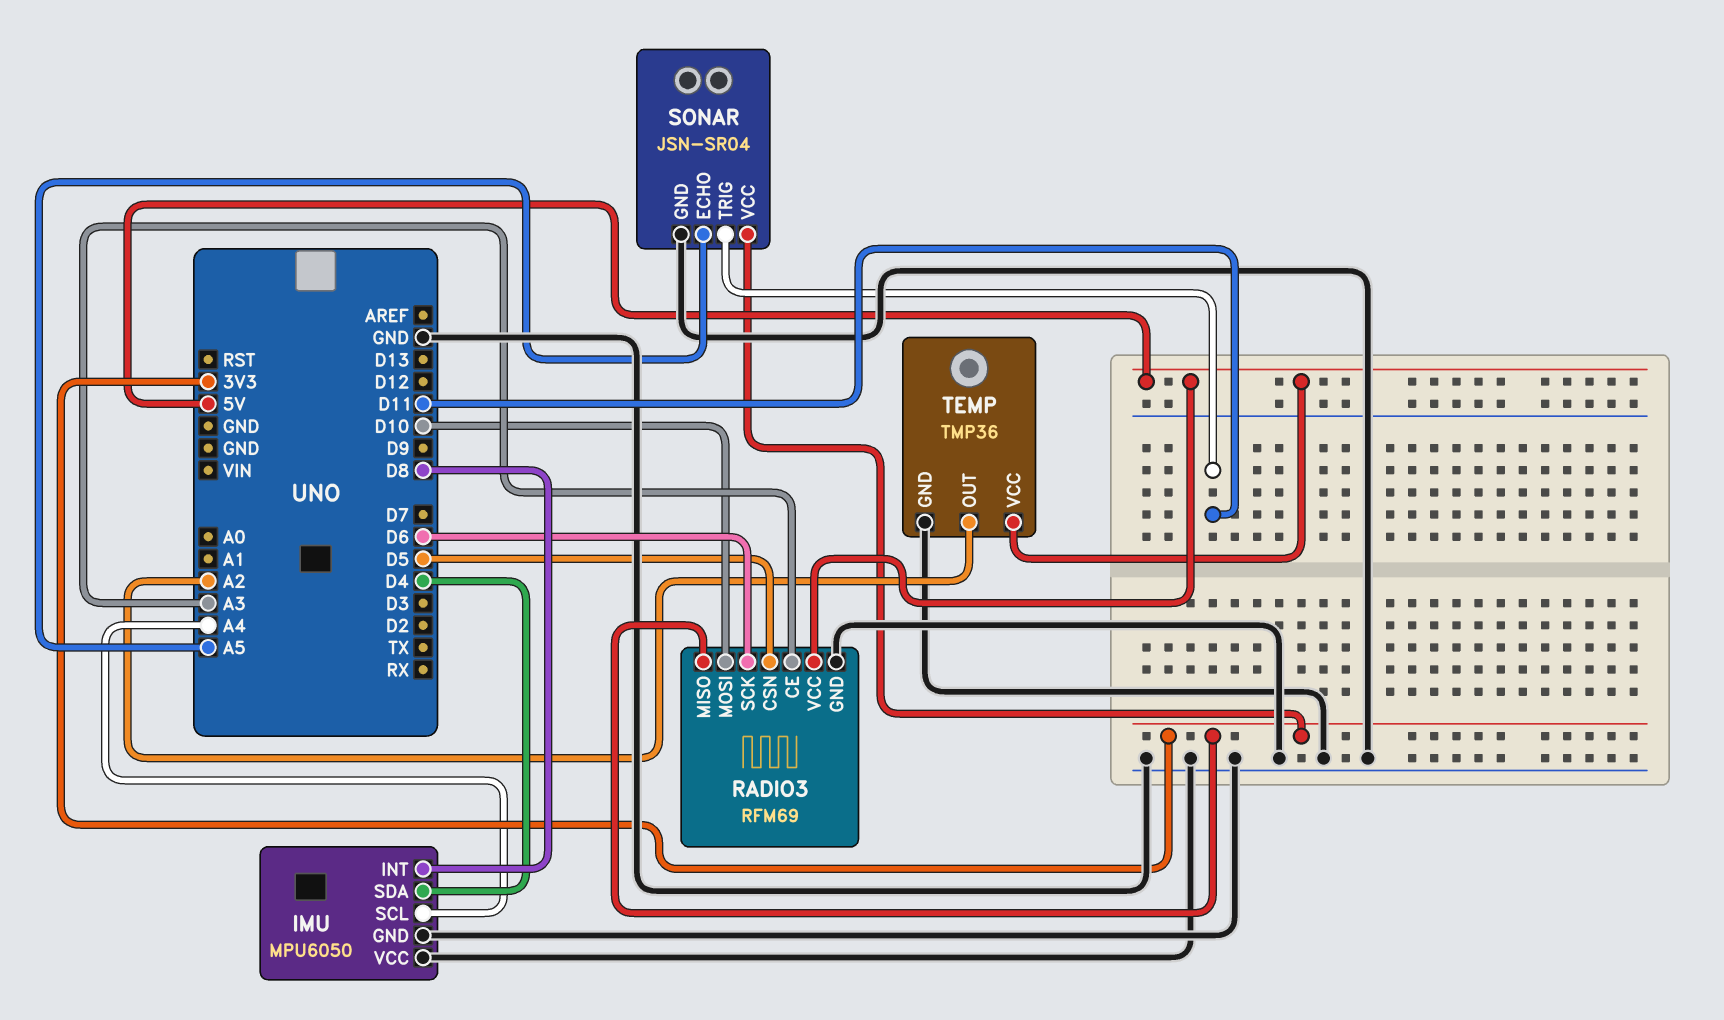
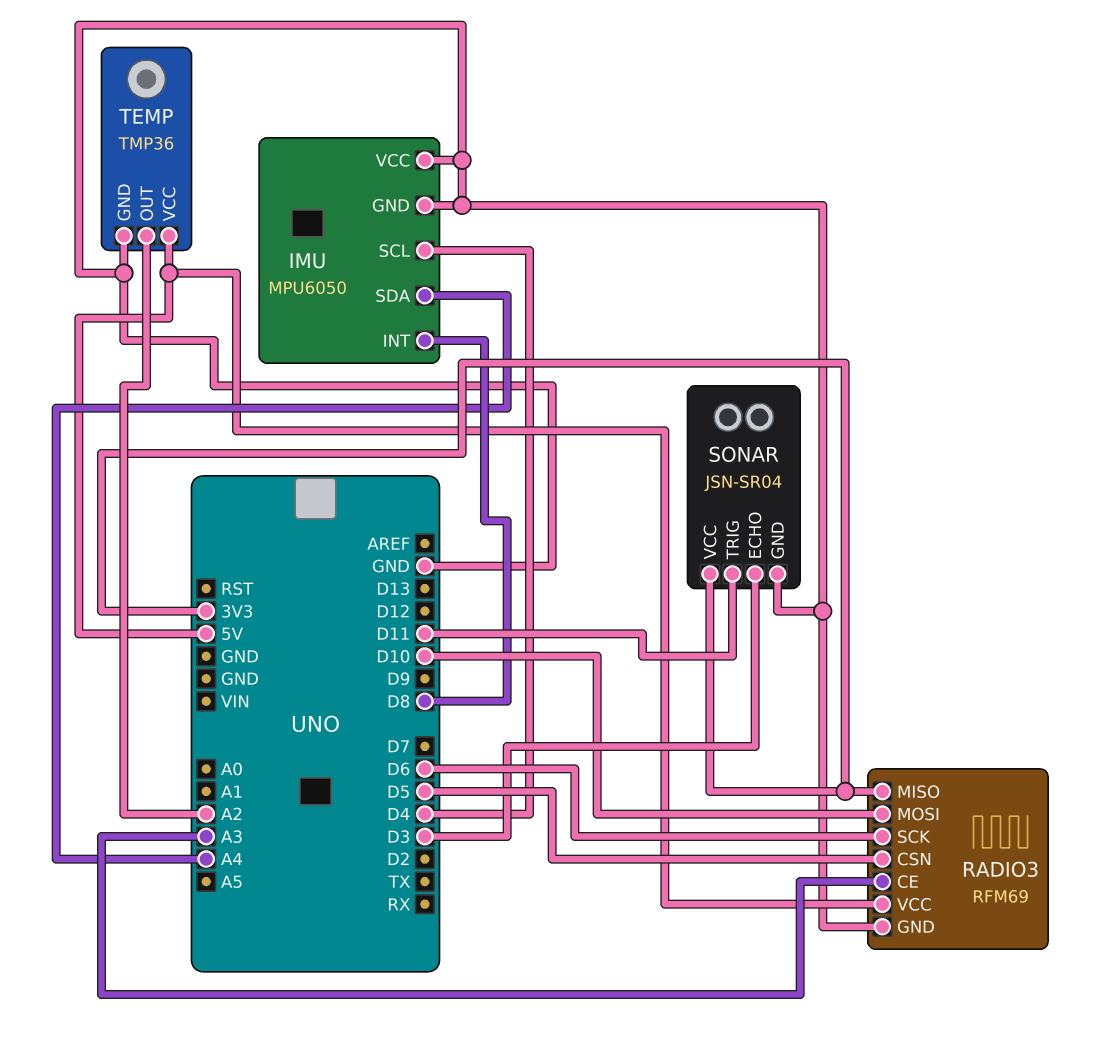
IMU pin SCL: A4 -> D4
IMU pin SDA: D4 -> A4
SONAR pin ECHO: A5 -> D3

